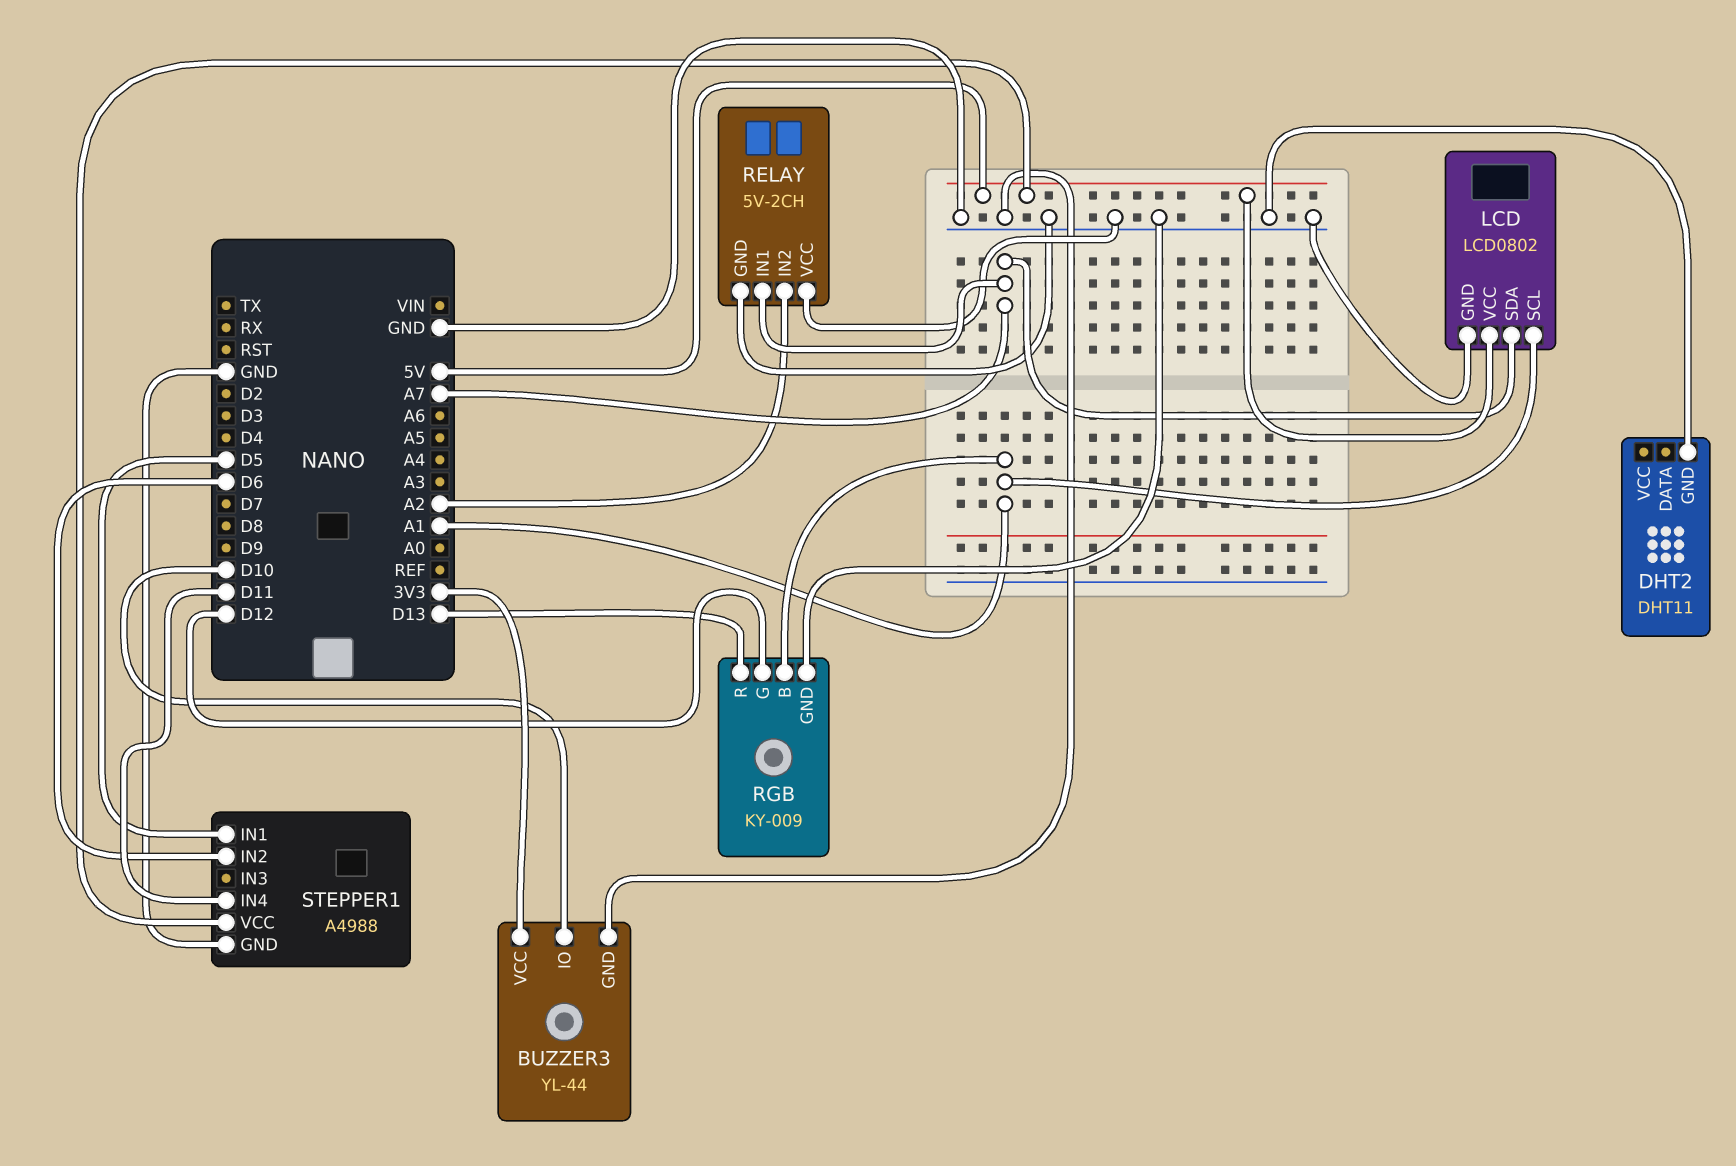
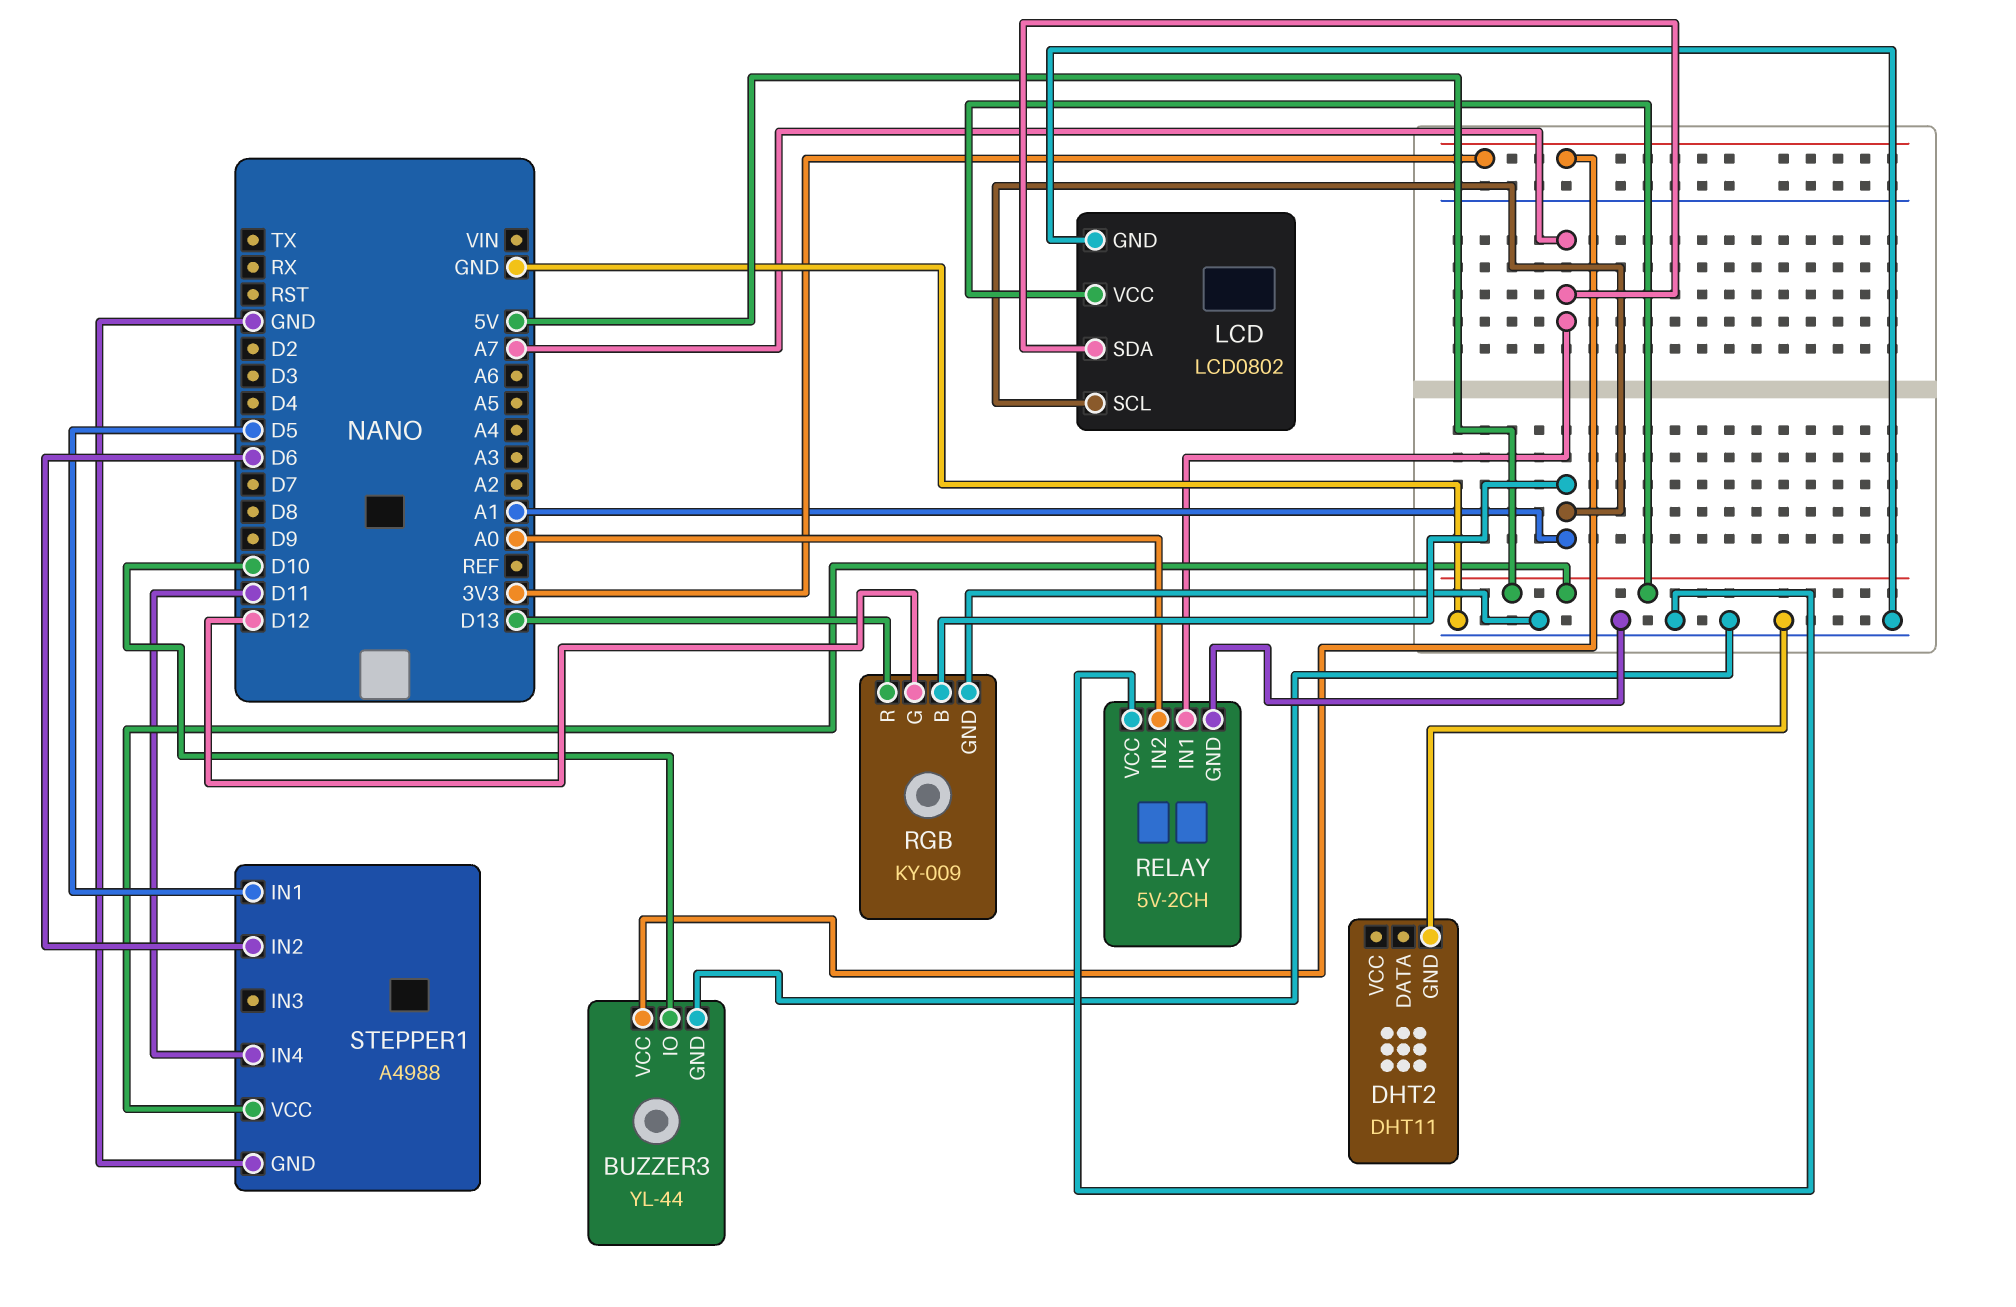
RELAY pin IN2: A2 -> A0

